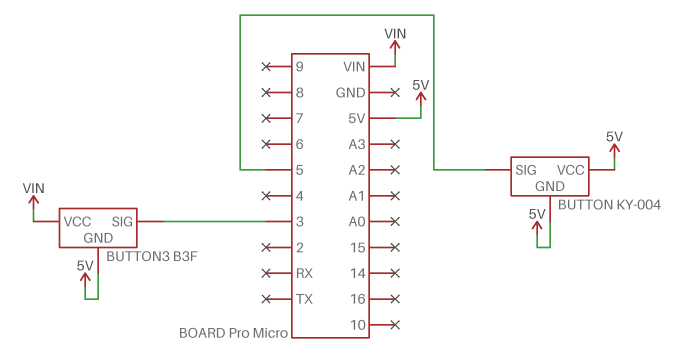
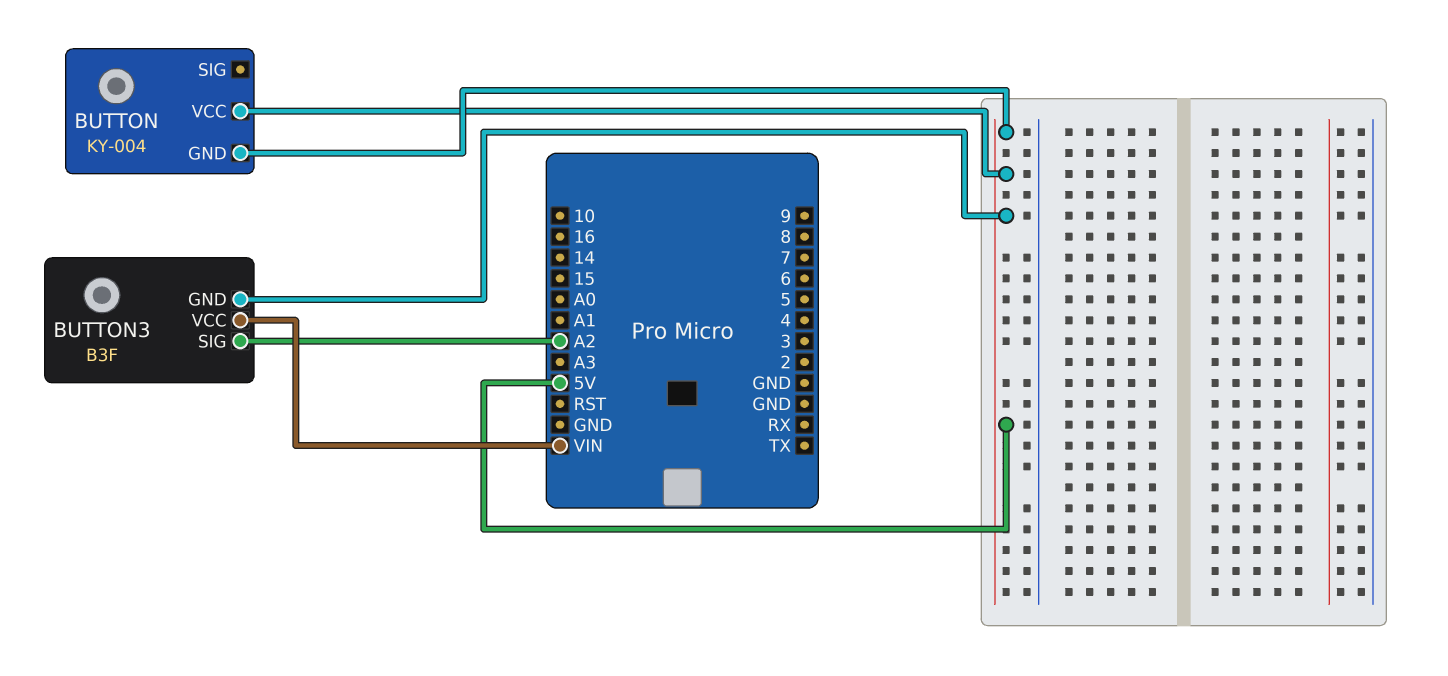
BUTTON pin SIG: 5 -> none
BUTTON3 pin SIG: 3 -> A2

